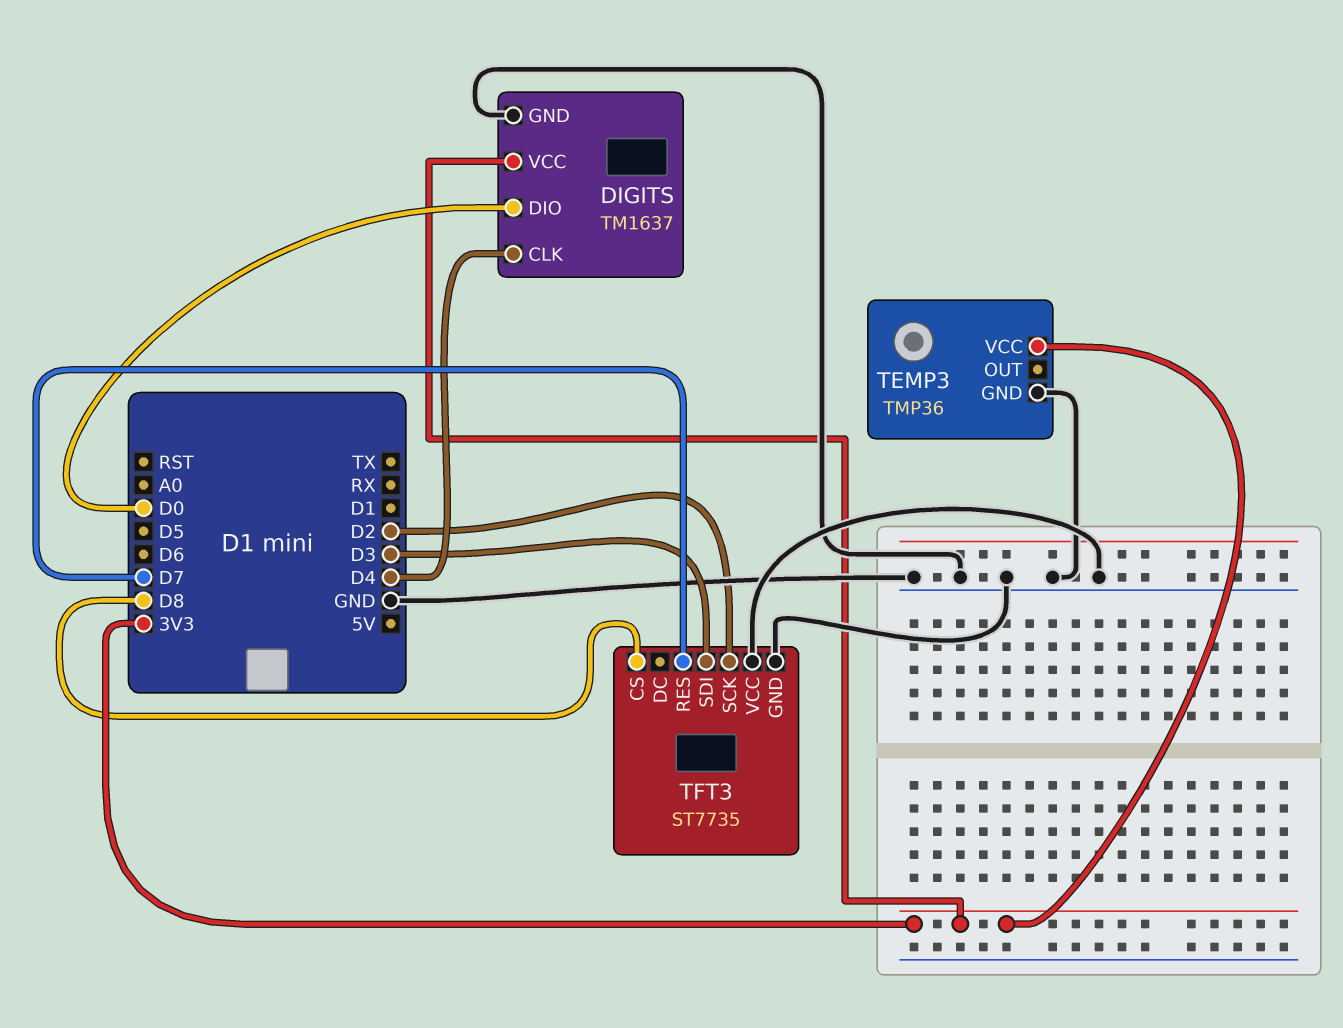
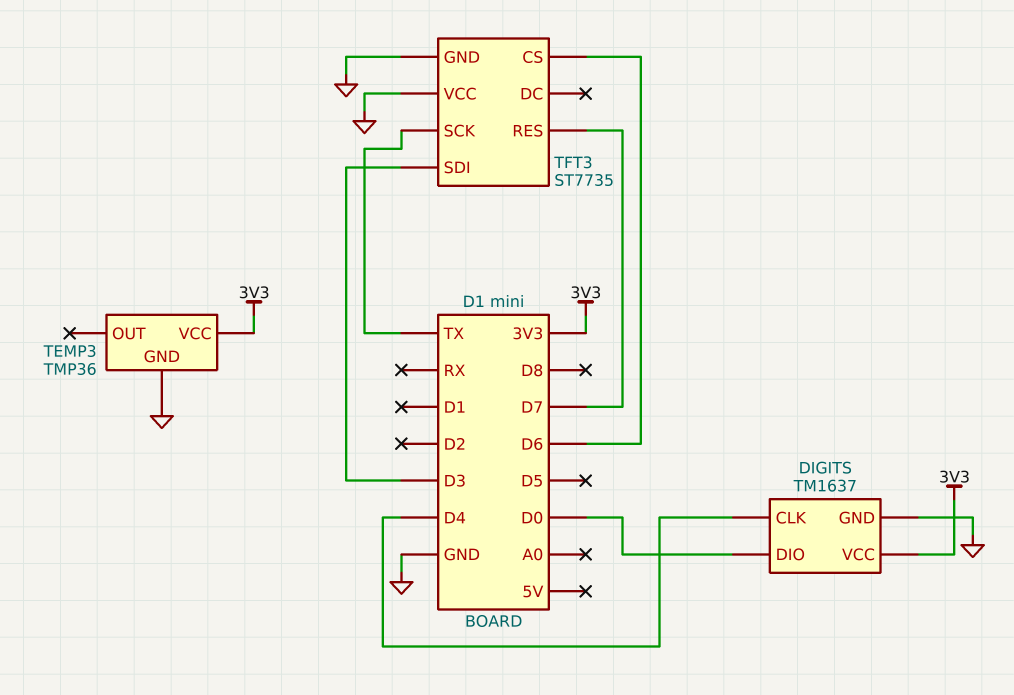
TFT3 pin CS: D8 -> D6
TFT3 pin SCK: D2 -> TX

